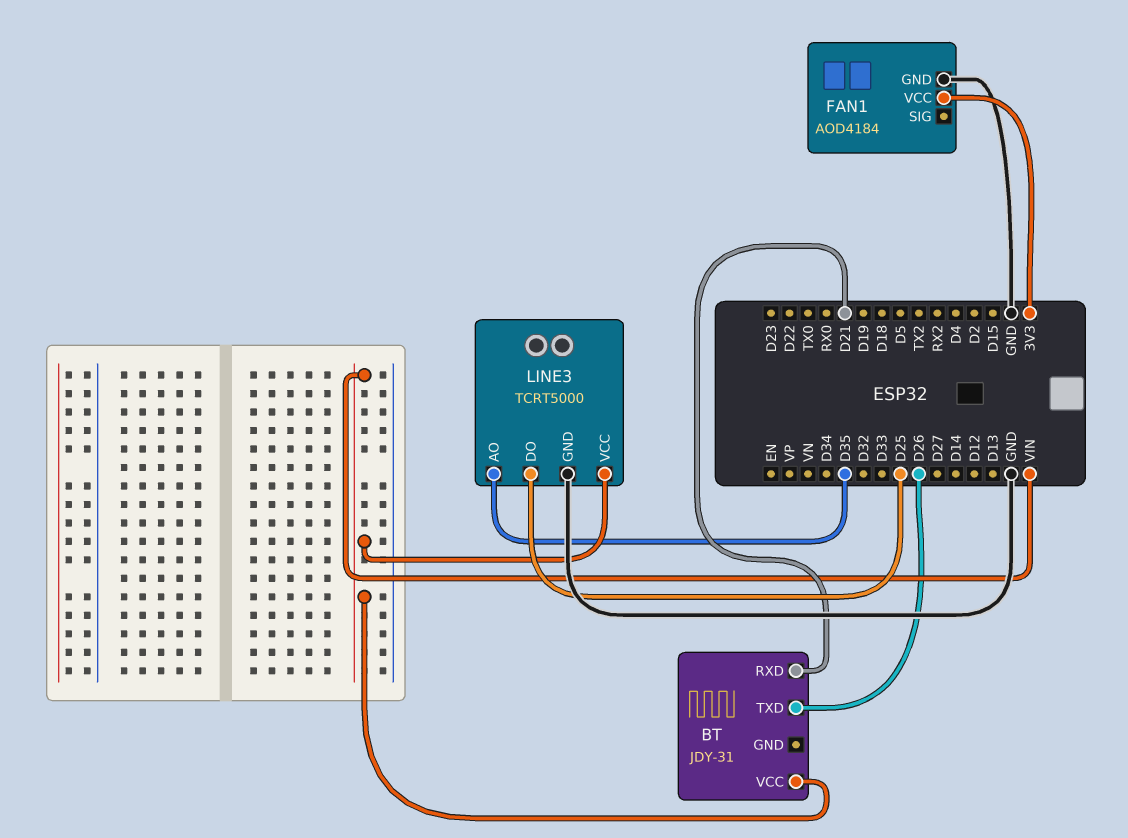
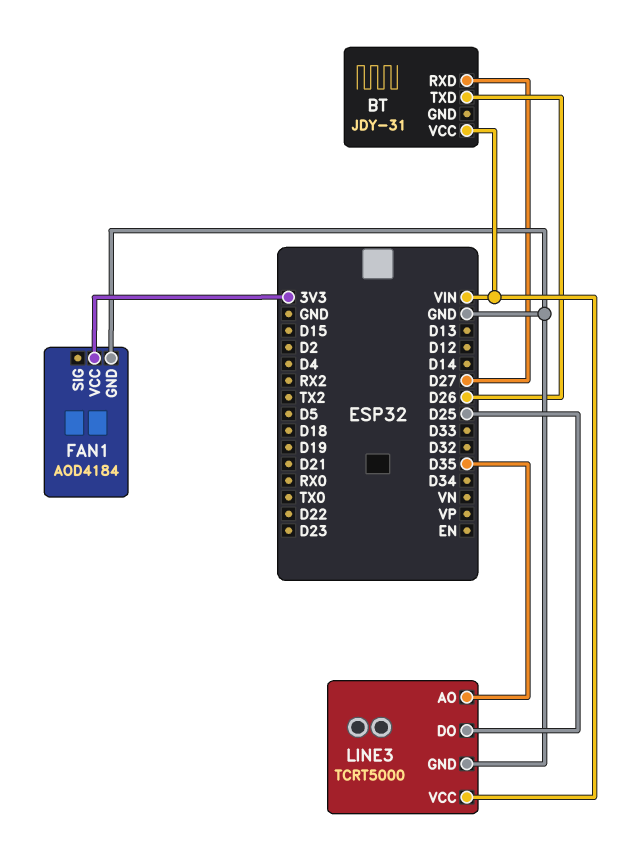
BT pin RXD: D21 -> D27

